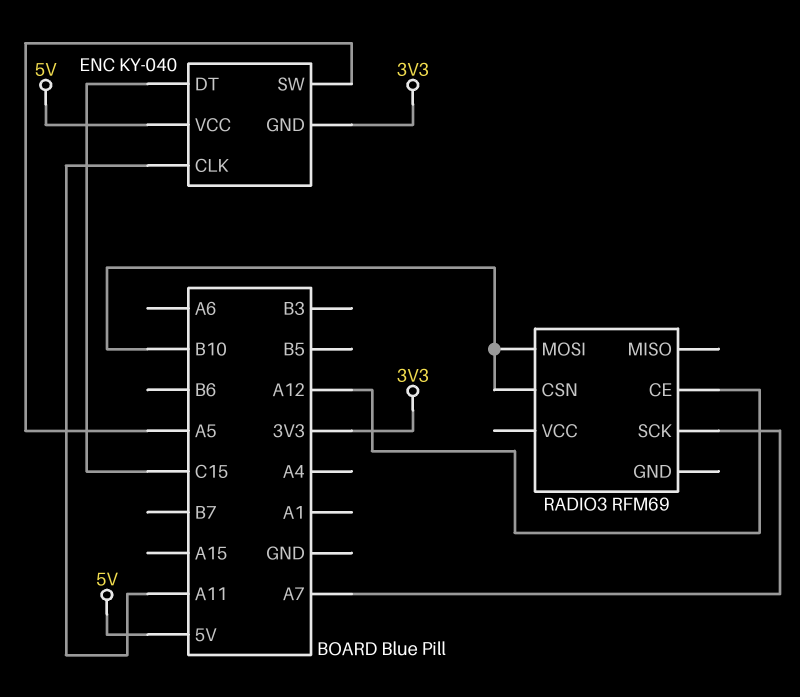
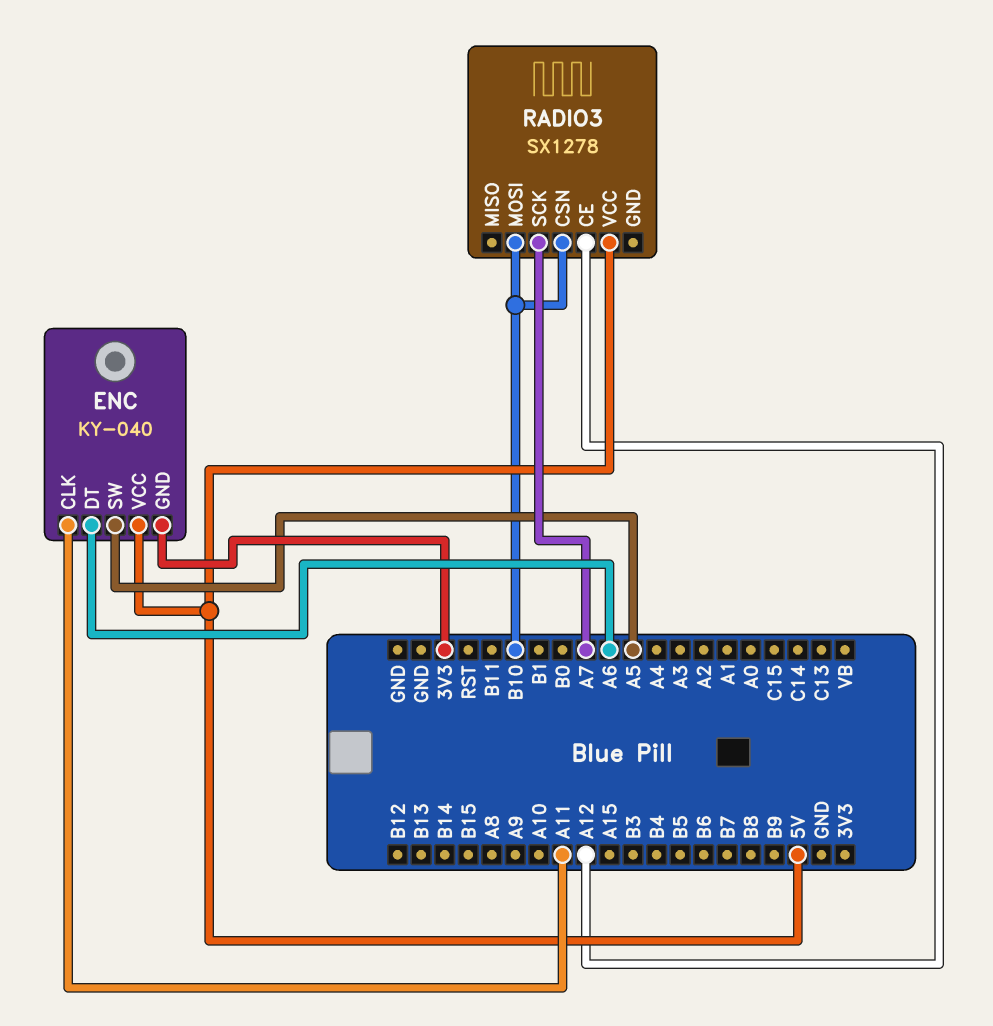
ENC pin DT: C15 -> A6
RADIO3: RFM69 -> SX1278
RADIO3 pin VCC: none -> 5V

